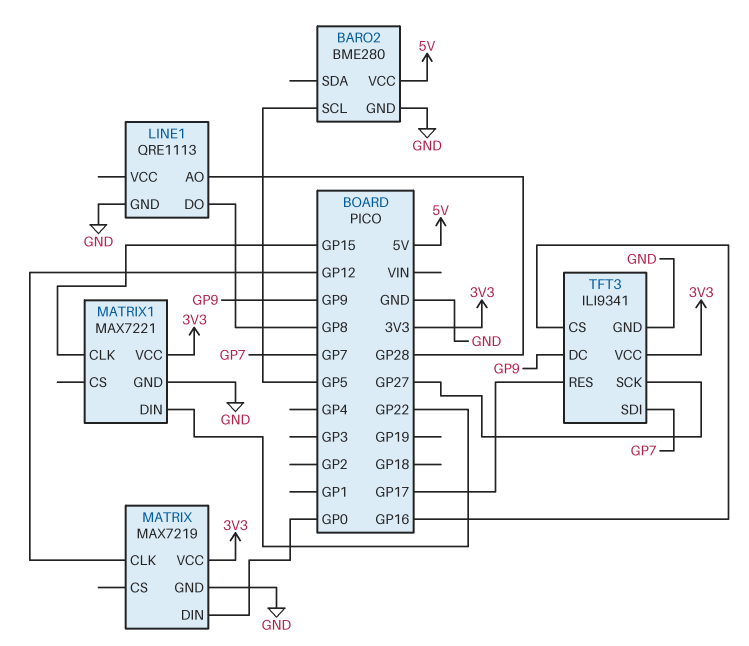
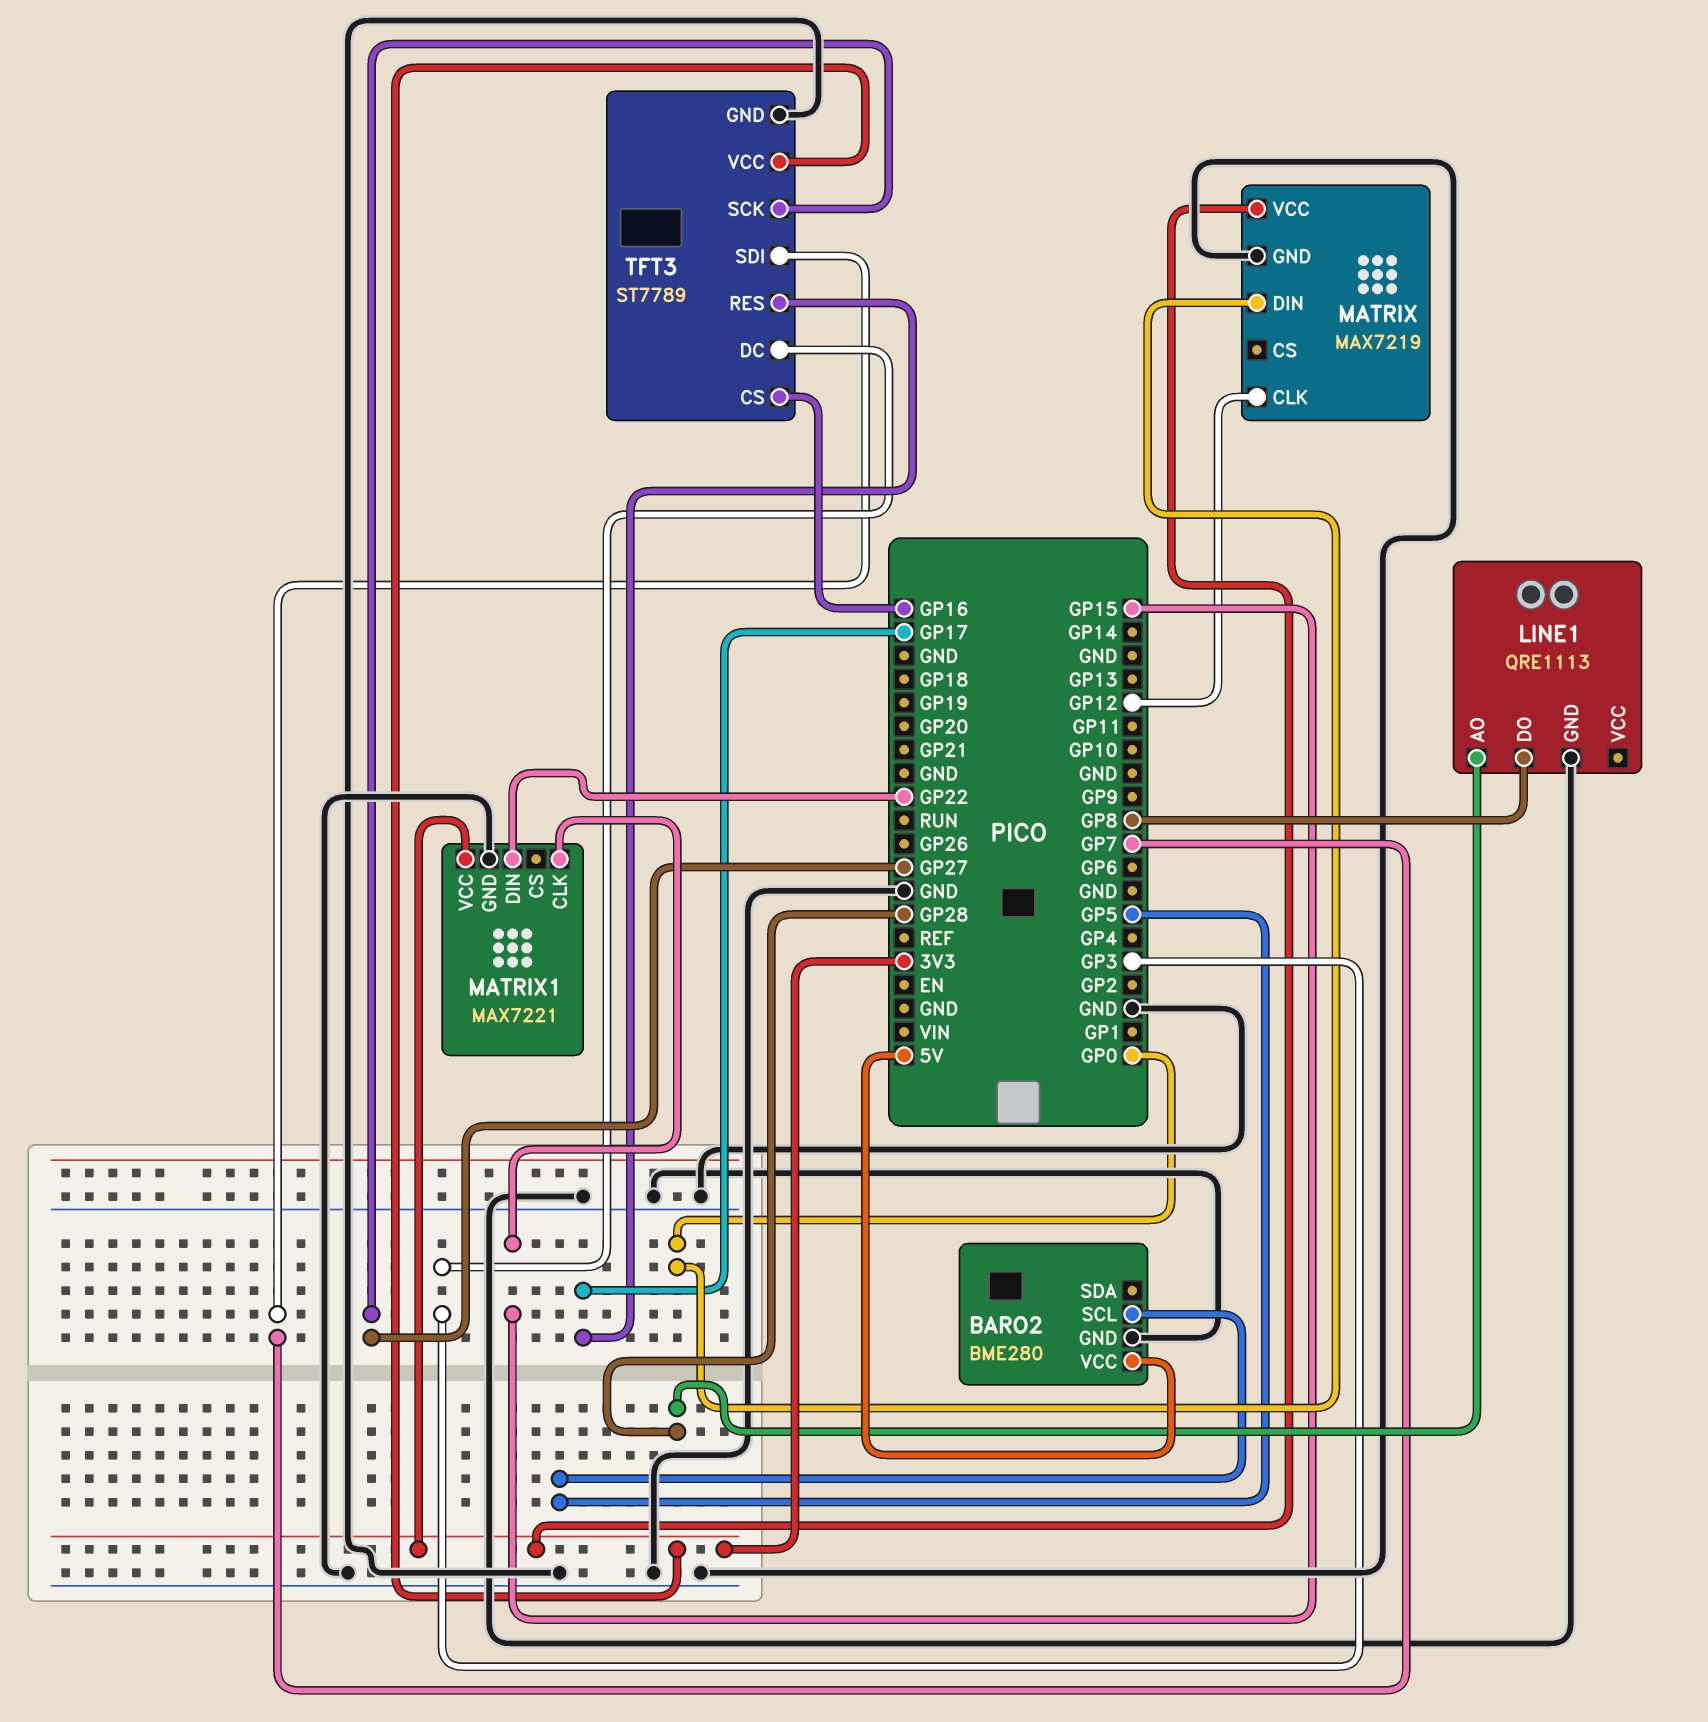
TFT3: ILI9341 -> ST7789
TFT3 pin DC: GP9 -> GP3

